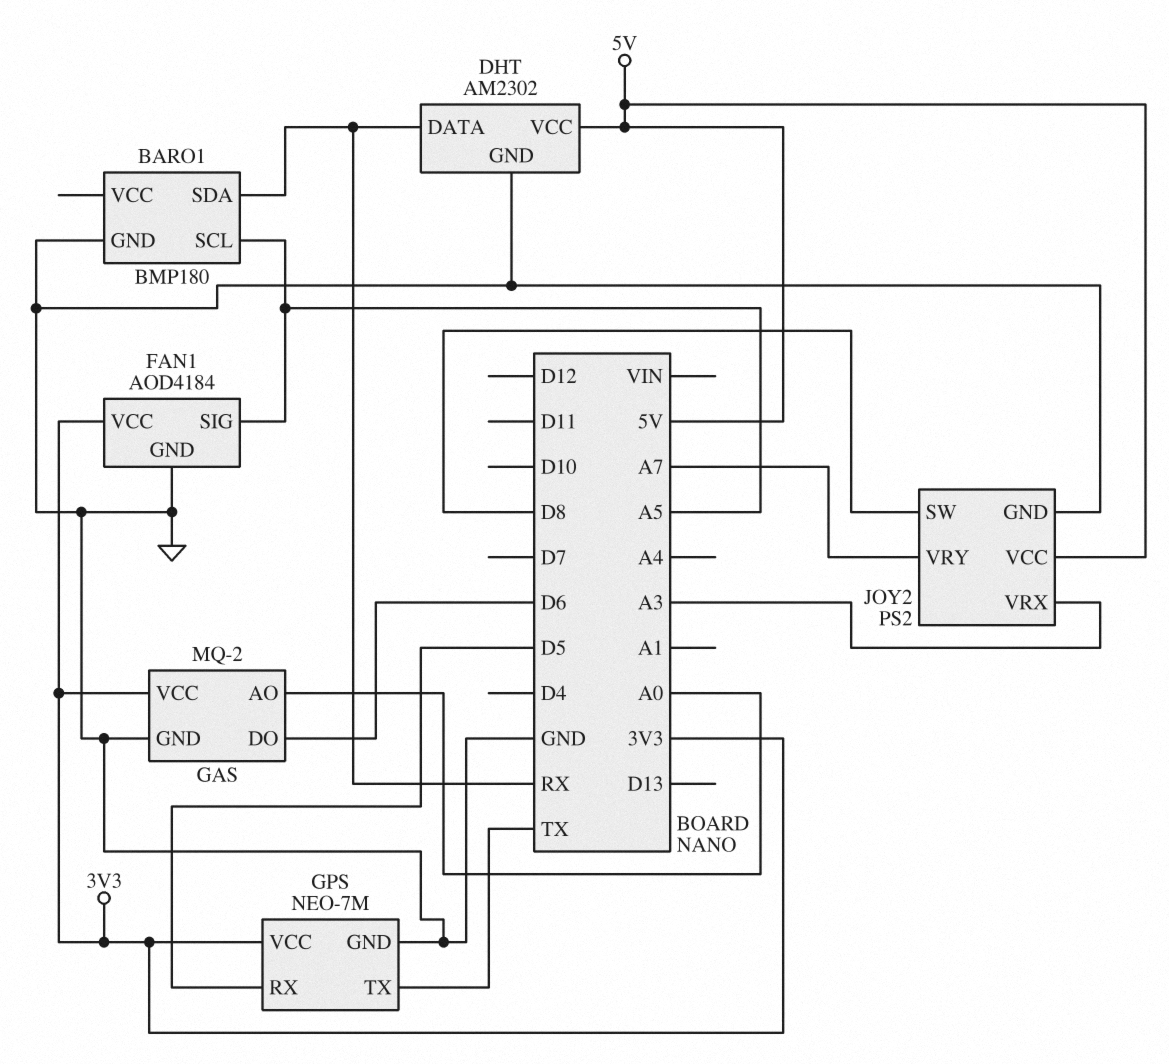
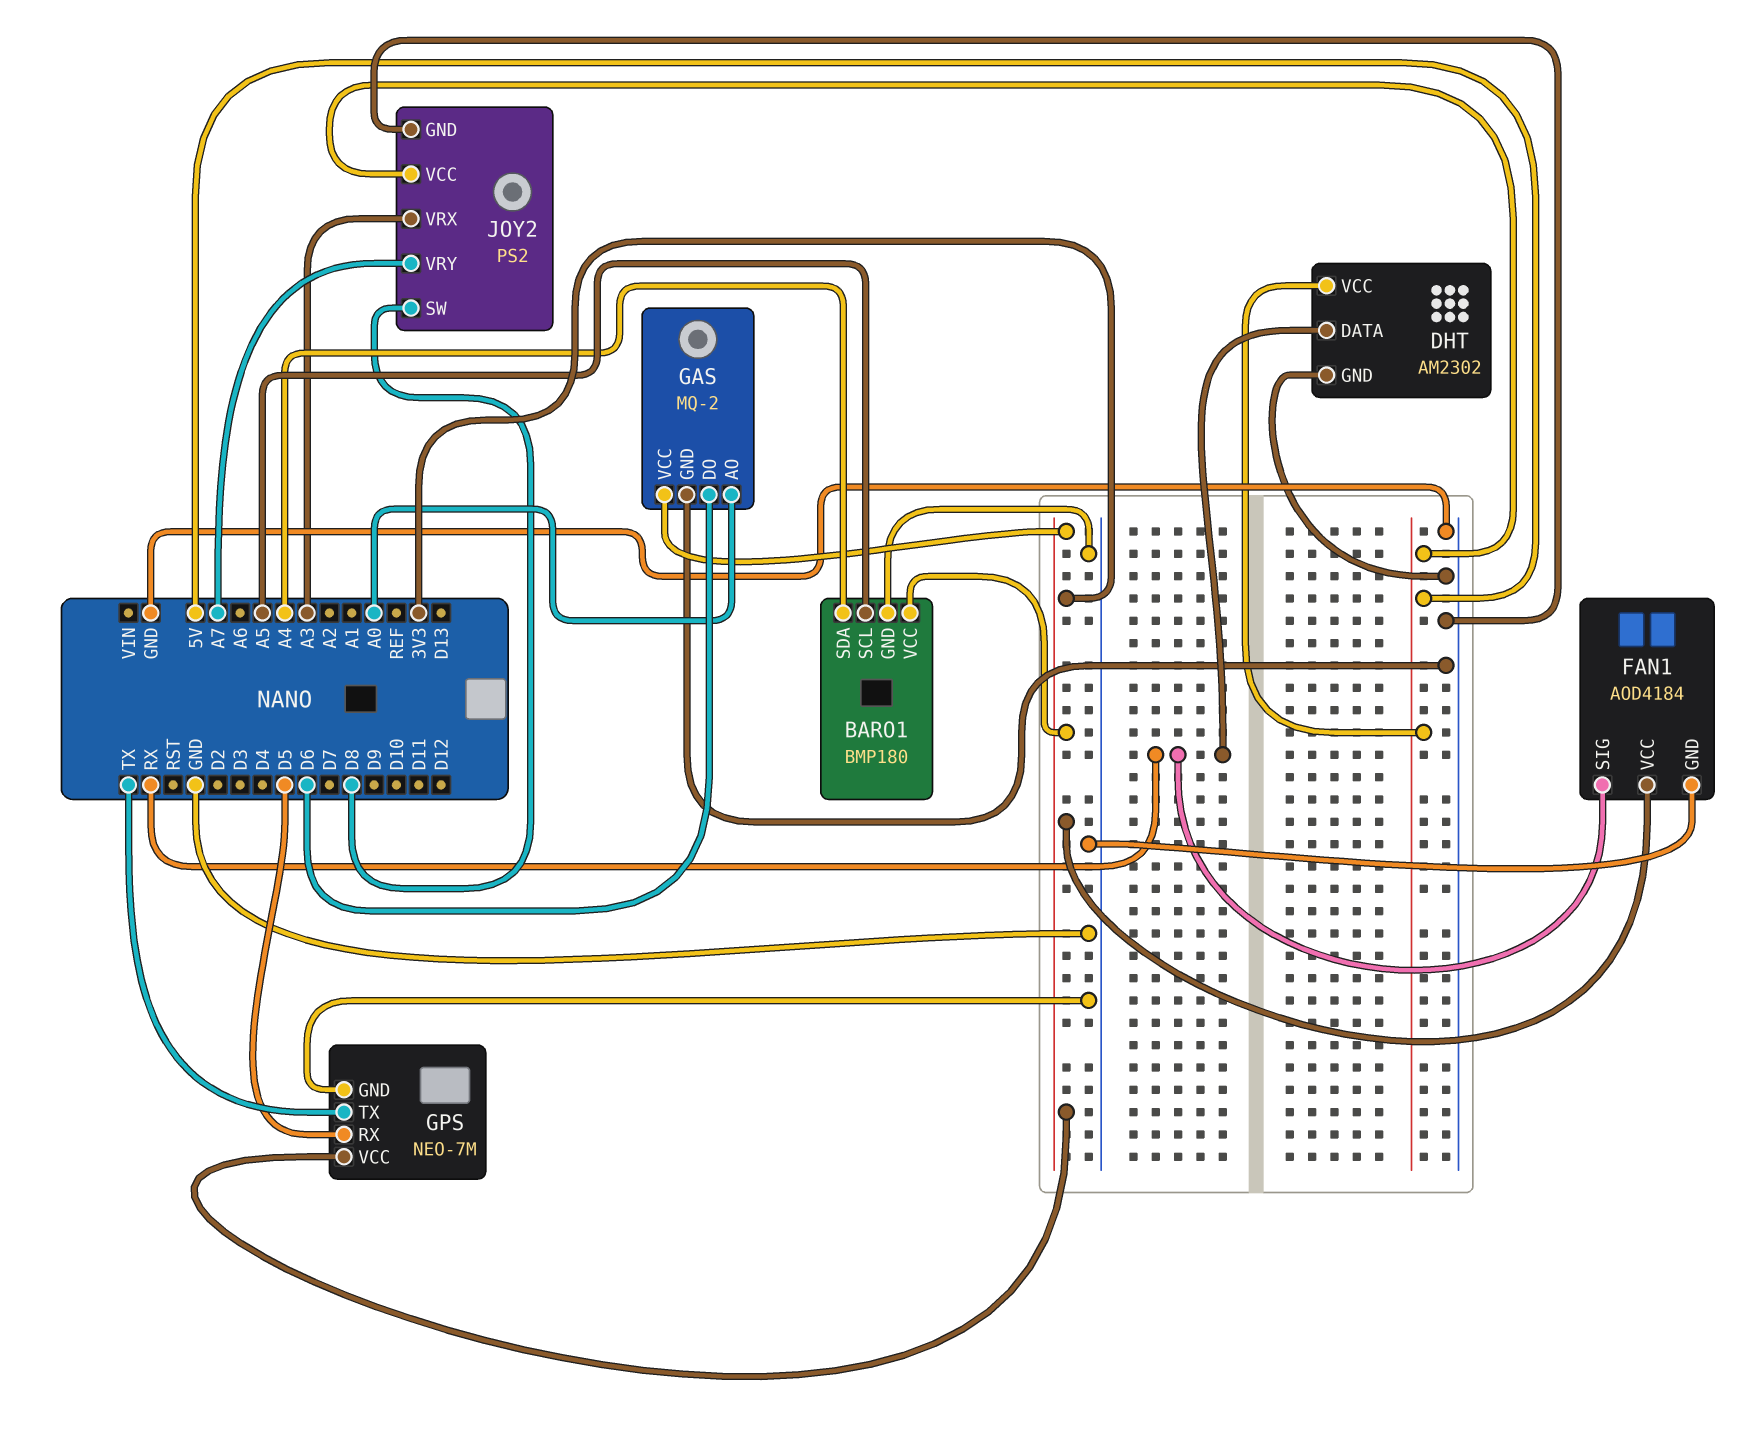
BARO1 pin SDA: RX -> A4
BARO1 pin VCC: none -> 3V3
FAN1 pin SIG: A5 -> RX

